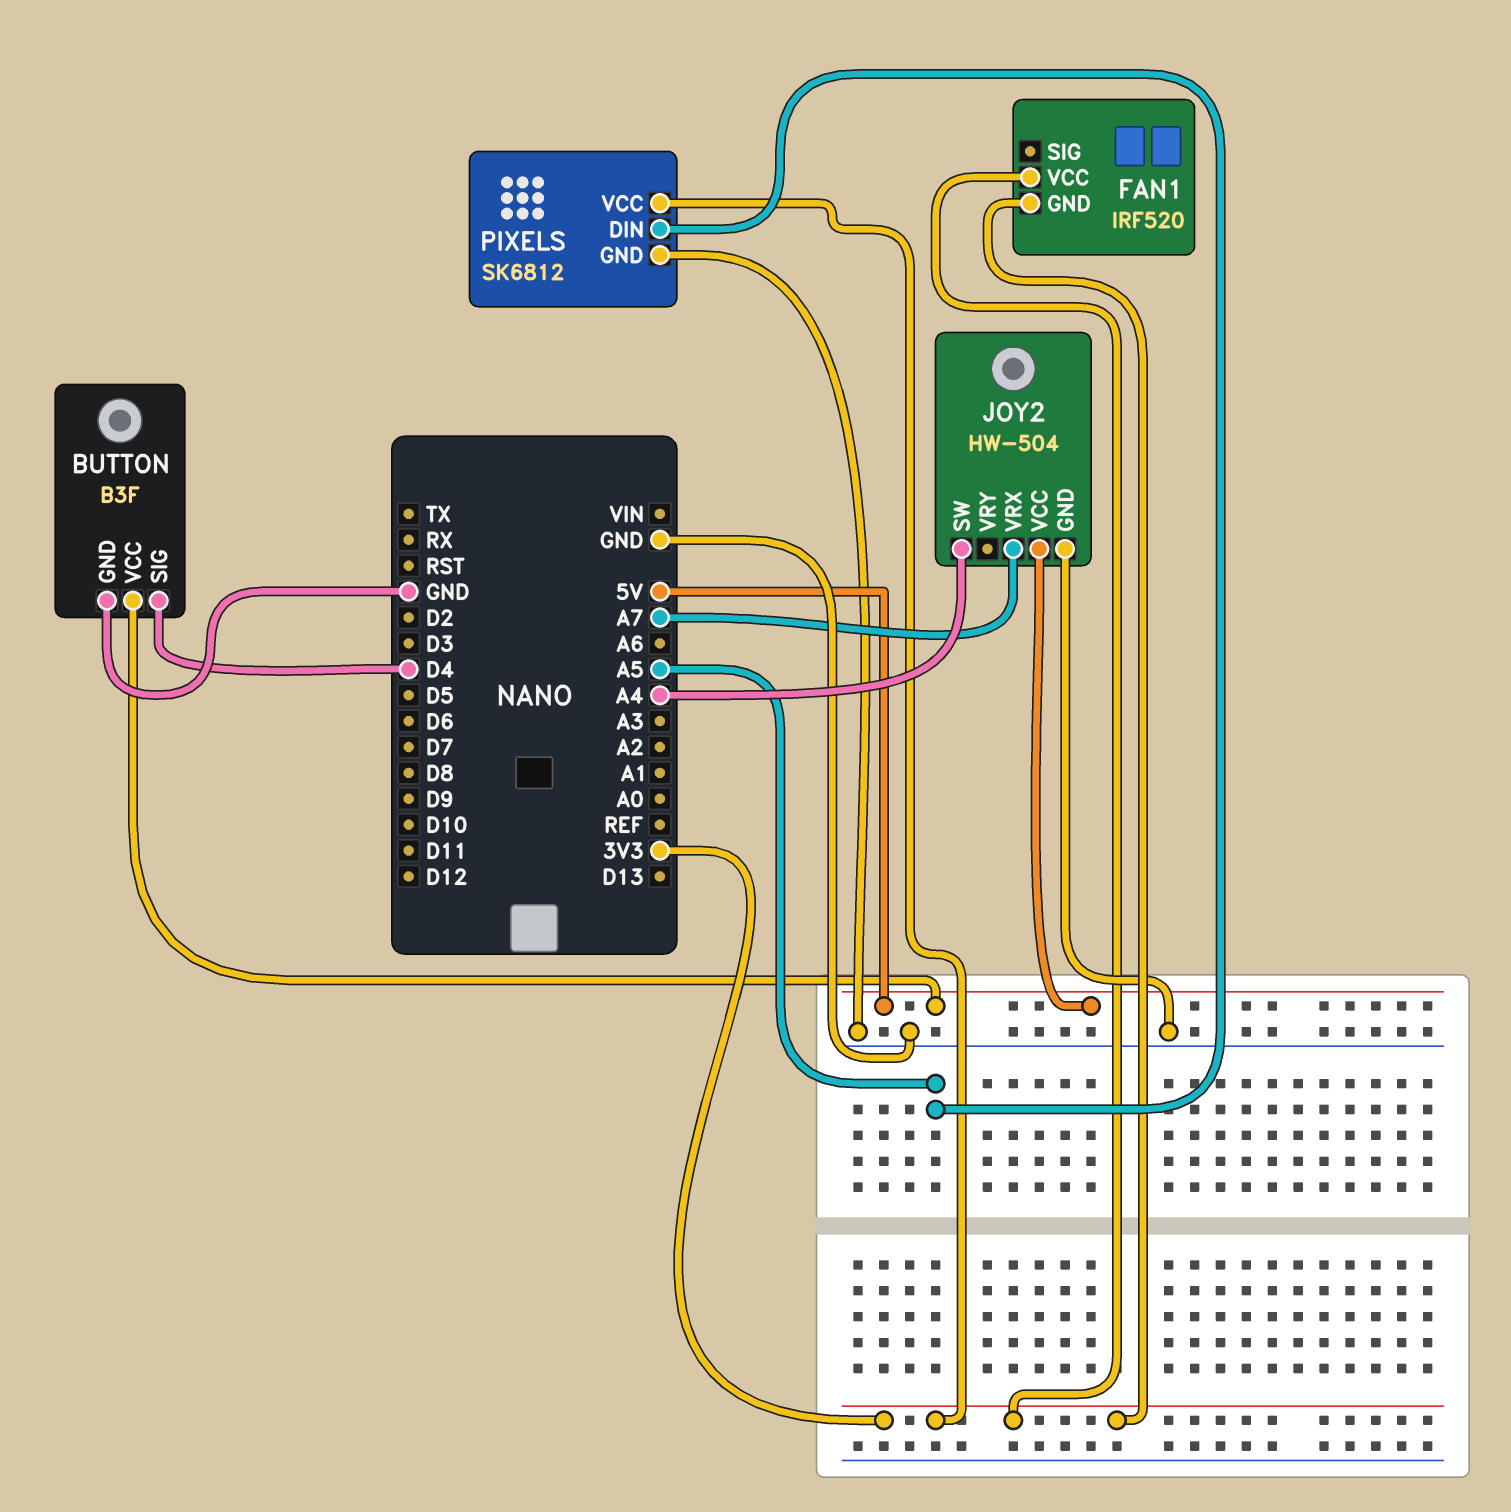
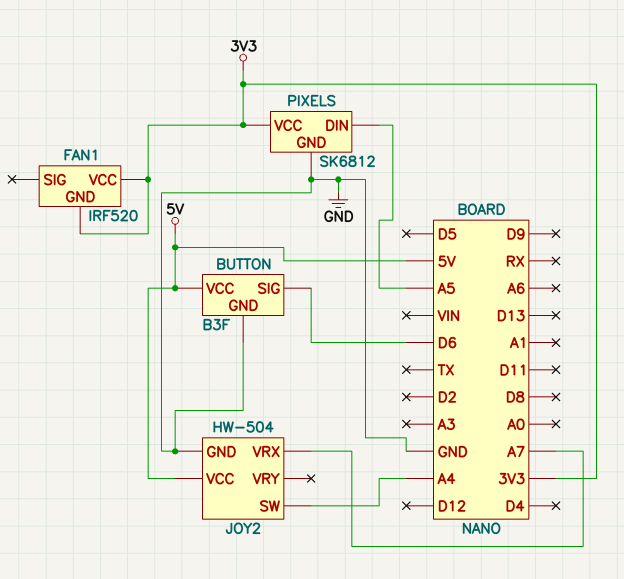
BUTTON pin SIG: D4 -> D6

